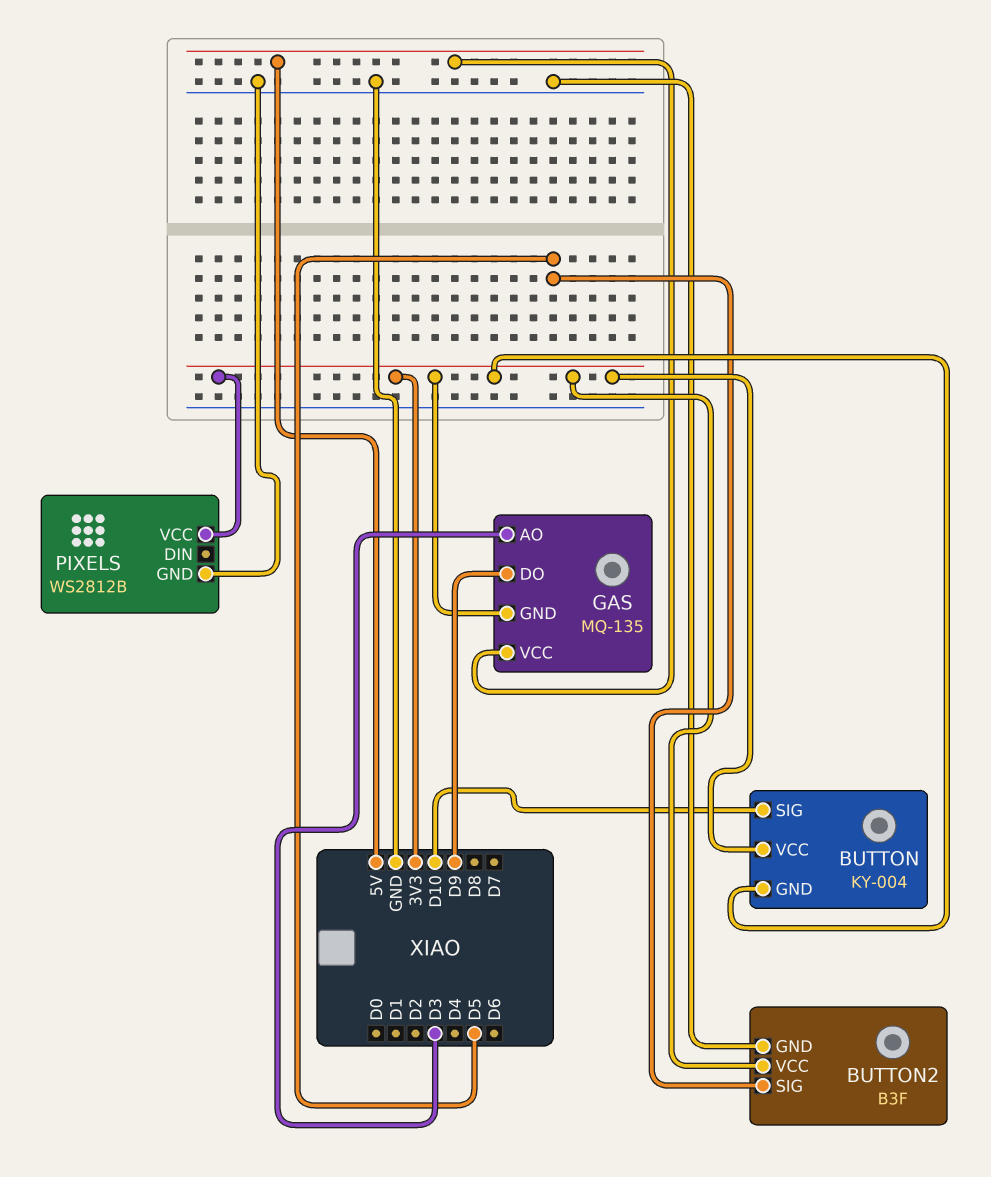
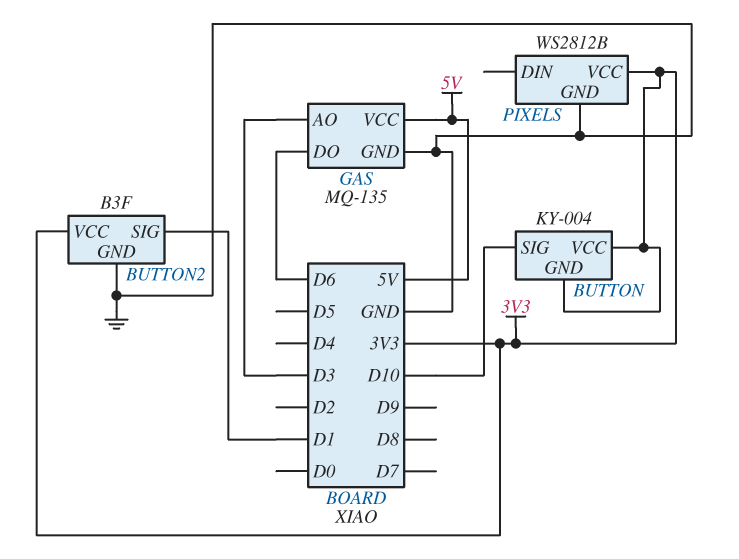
BUTTON2 pin SIG: D5 -> D1
GAS pin DO: D9 -> D6
GAS pin GND: 3V3 -> GND

